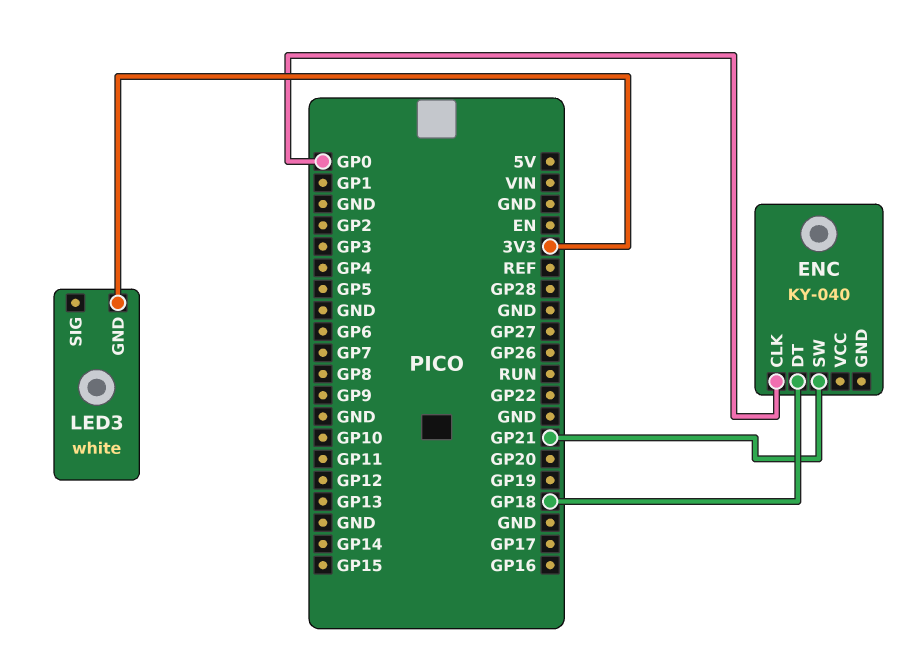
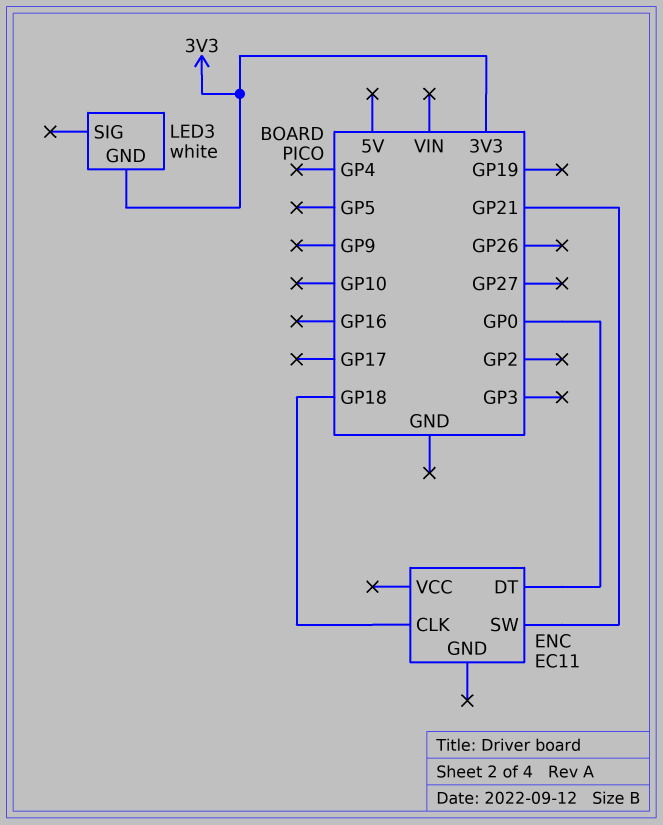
ENC: KY-040 -> EC11
ENC pin CLK: GP0 -> GP18
ENC pin DT: GP18 -> GP0

